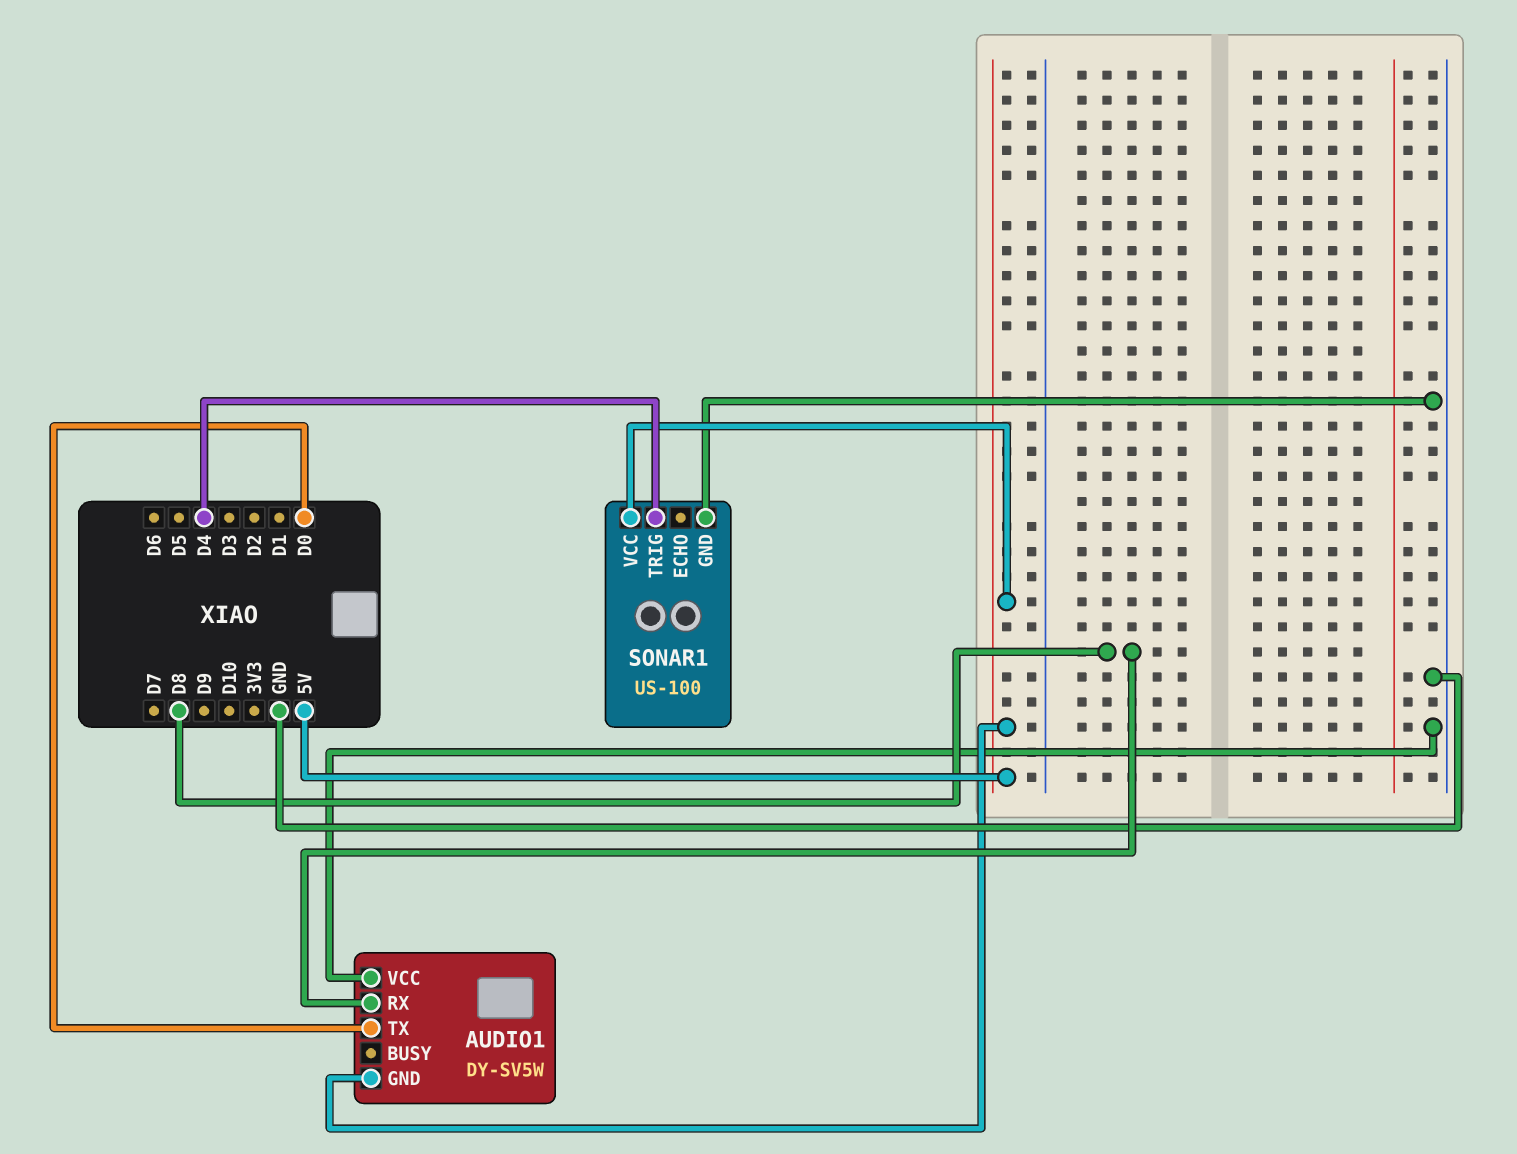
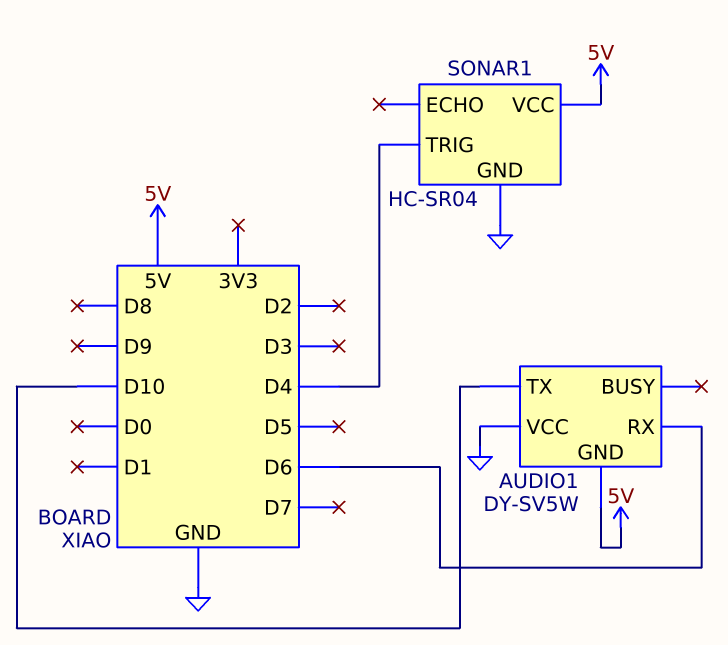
AUDIO1 pin RX: D8 -> D6
AUDIO1 pin TX: D0 -> D10
SONAR1: US-100 -> HC-SR04

